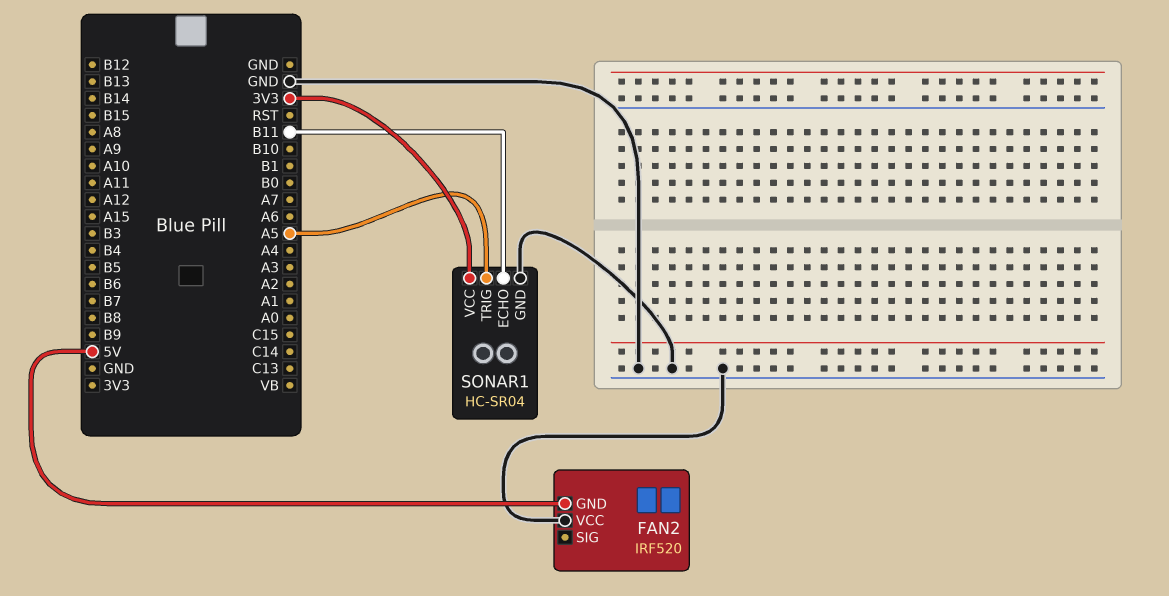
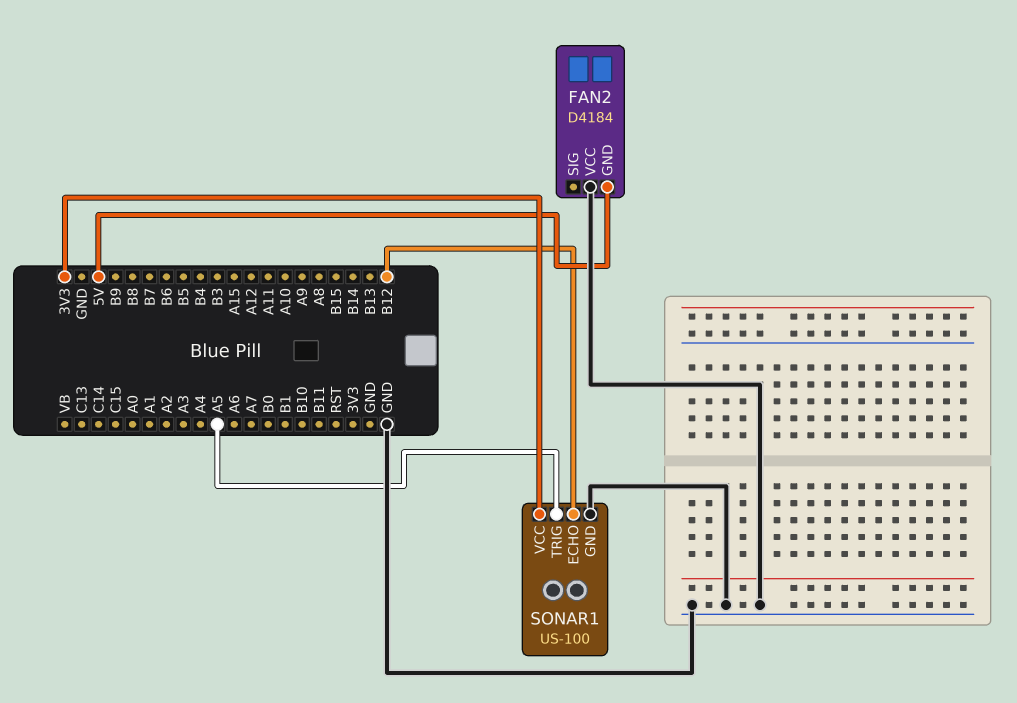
FAN2: IRF520 -> D4184
SONAR1: HC-SR04 -> US-100
SONAR1 pin ECHO: B11 -> B12

